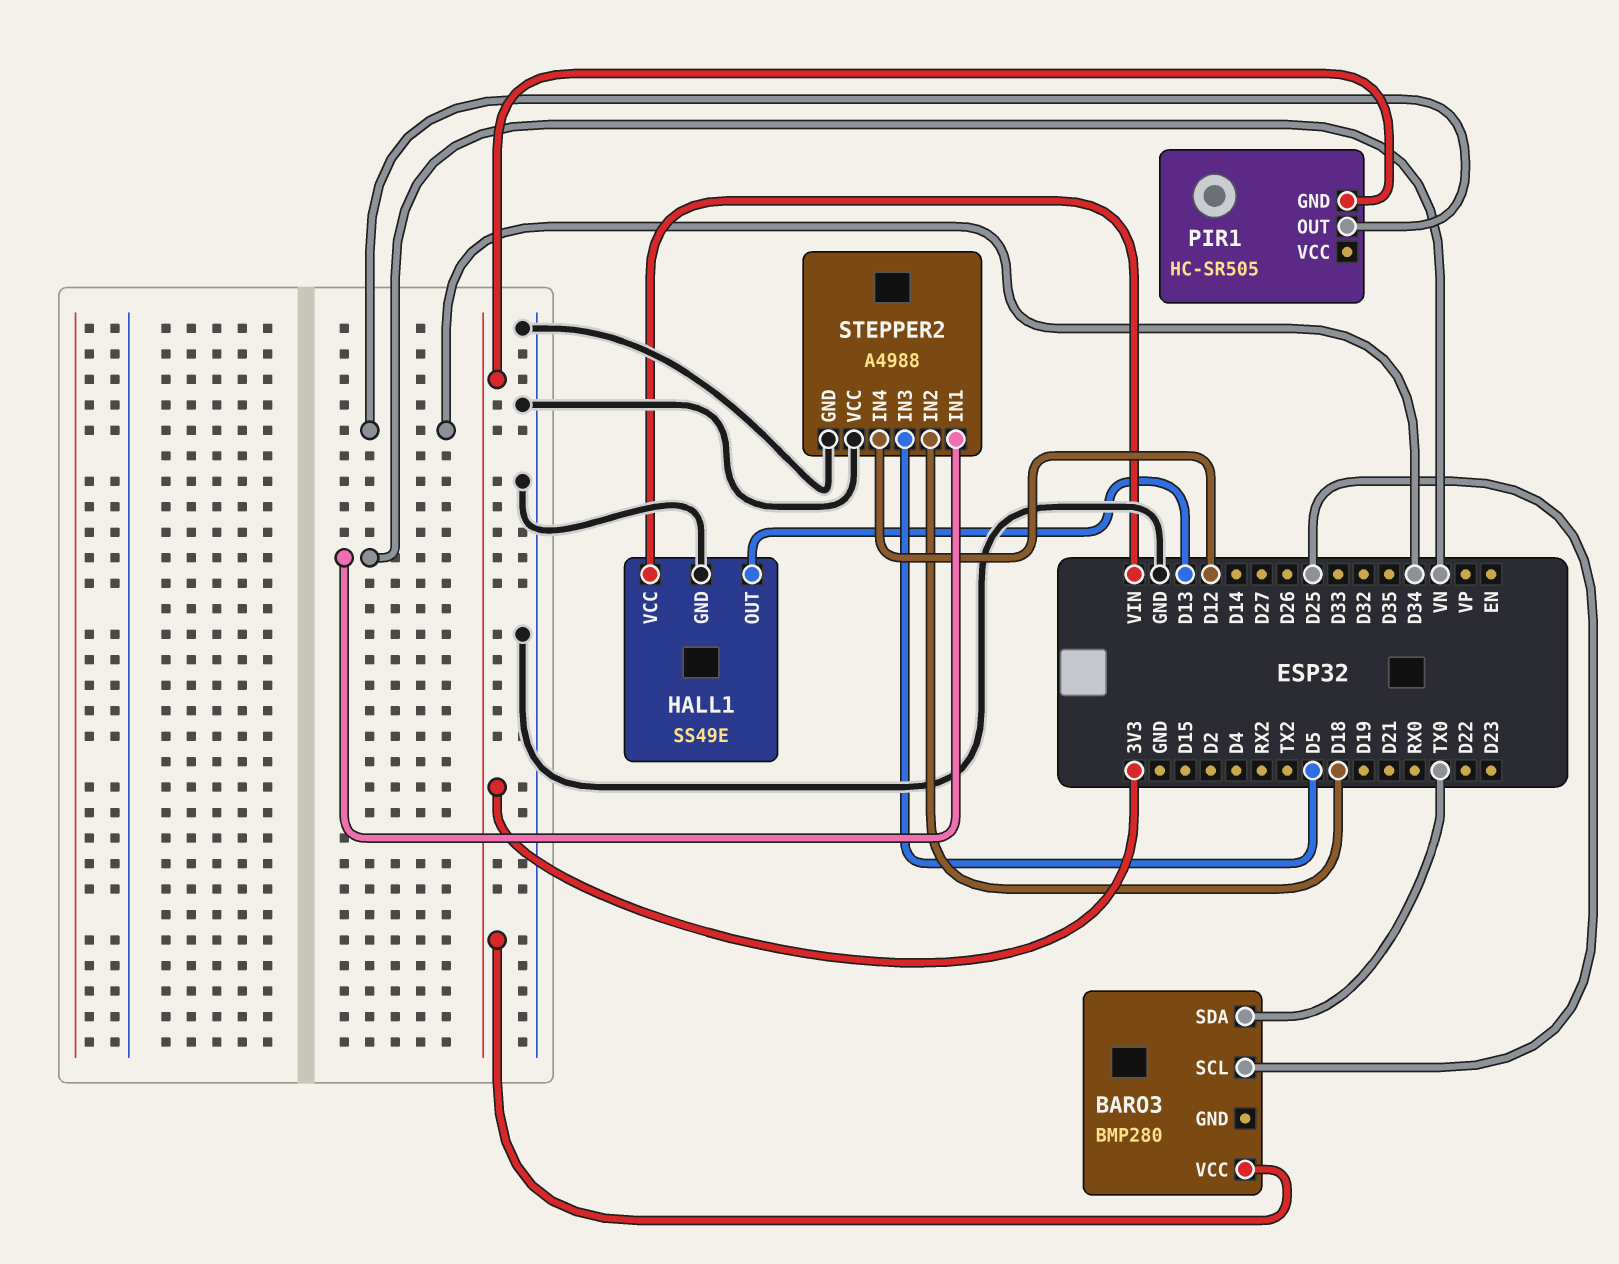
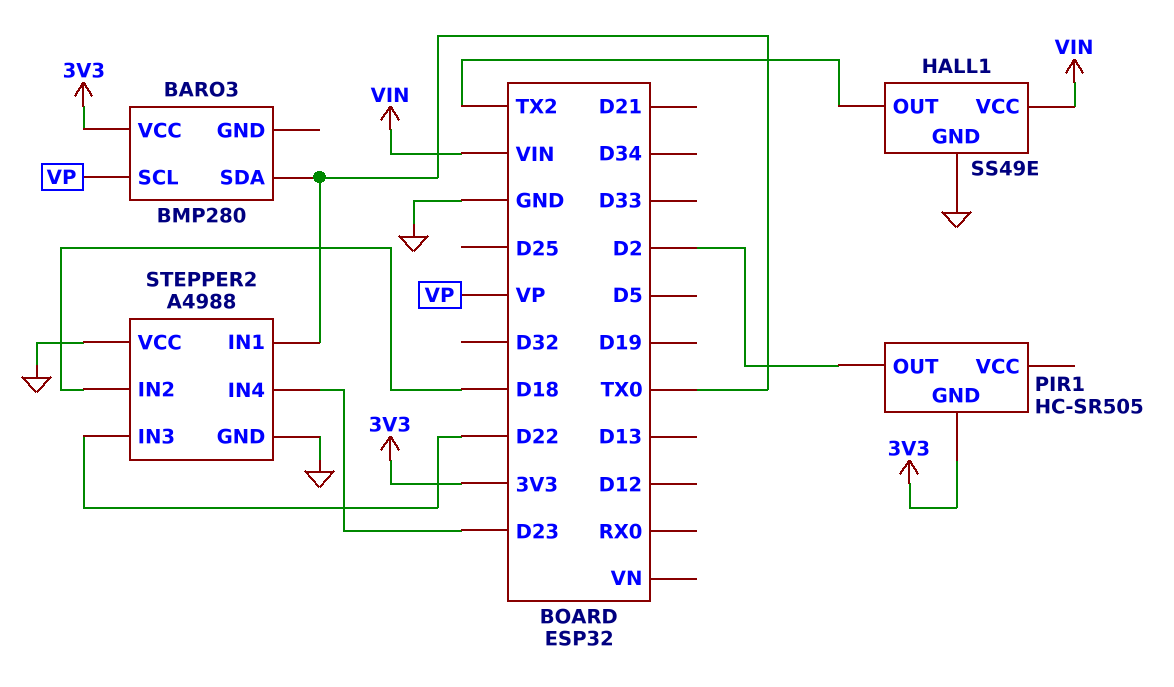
BARO3 pin SCL: D25 -> VP
HALL1 pin OUT: D13 -> TX2
PIR1 pin OUT: D34 -> D2
STEPPER2 pin IN1: VN -> TX0
STEPPER2 pin IN3: D5 -> D22
STEPPER2 pin IN4: D12 -> D23

